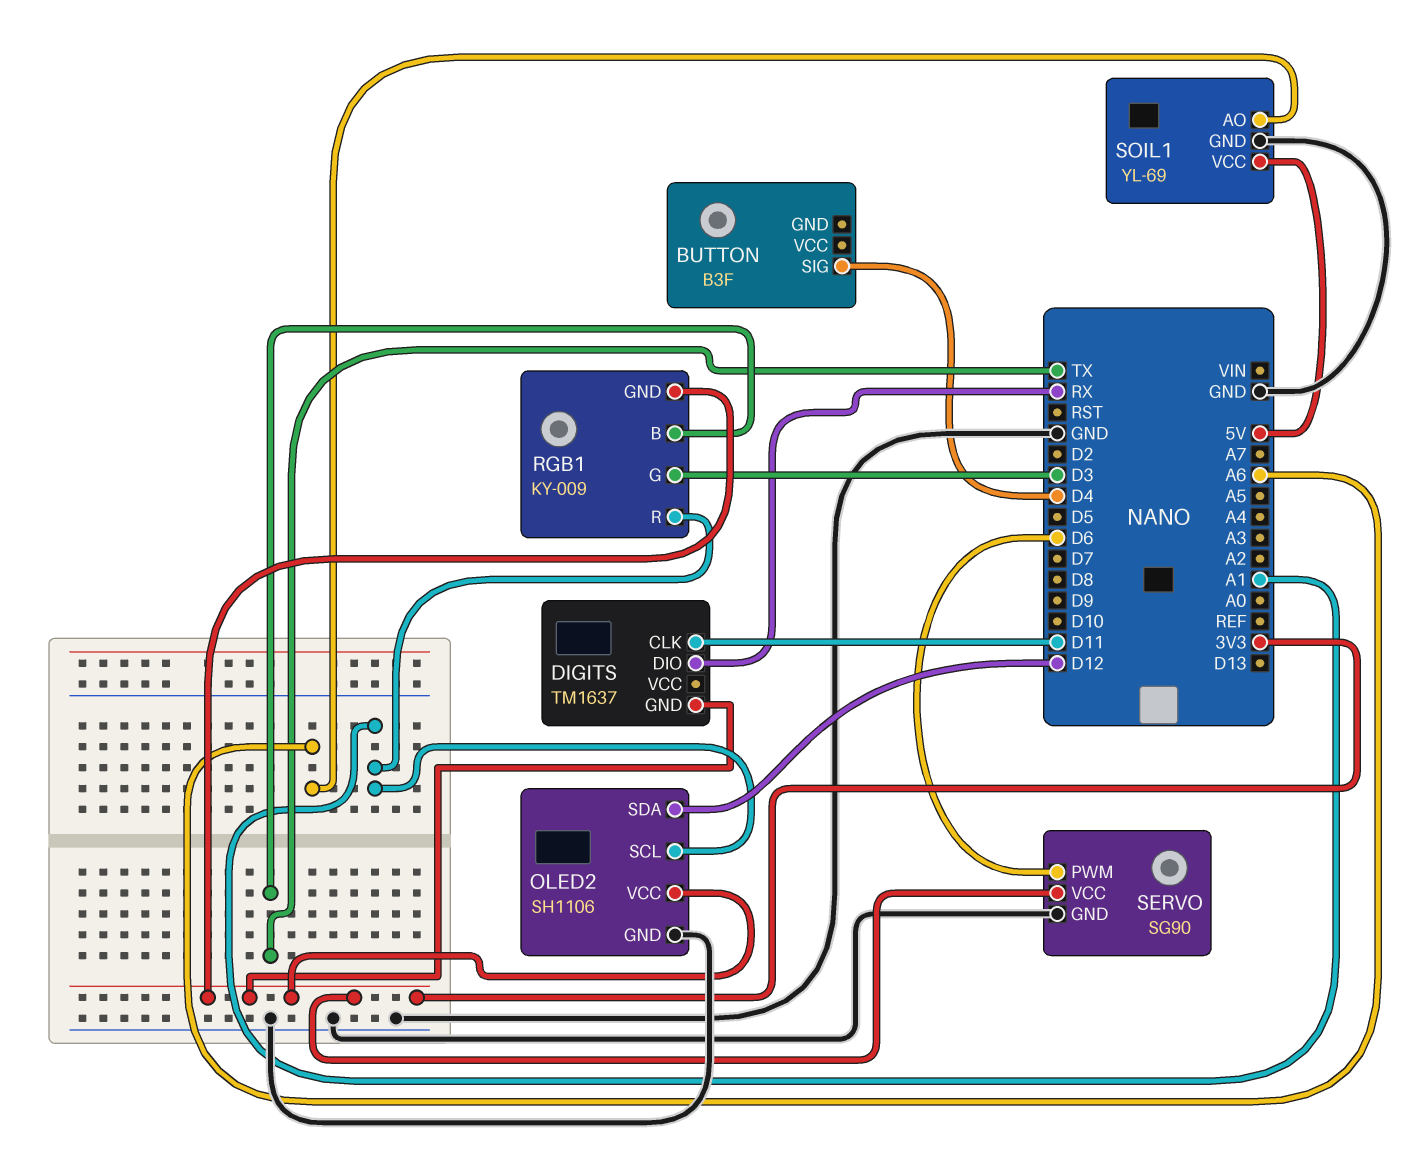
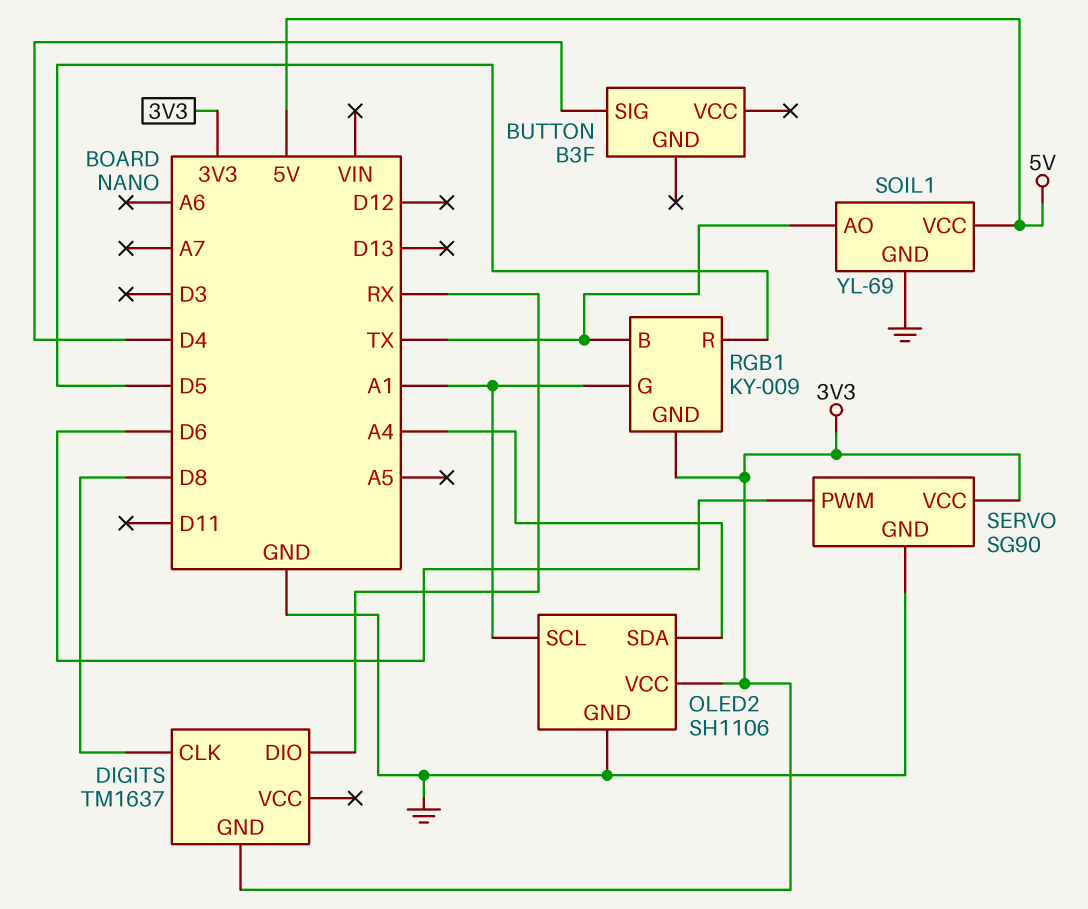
DIGITS pin CLK: D11 -> D8
OLED2 pin SDA: D12 -> A4
RGB1 pin G: D3 -> A1
RGB1 pin R: A1 -> D5
SOIL1 pin AO: A6 -> TX

